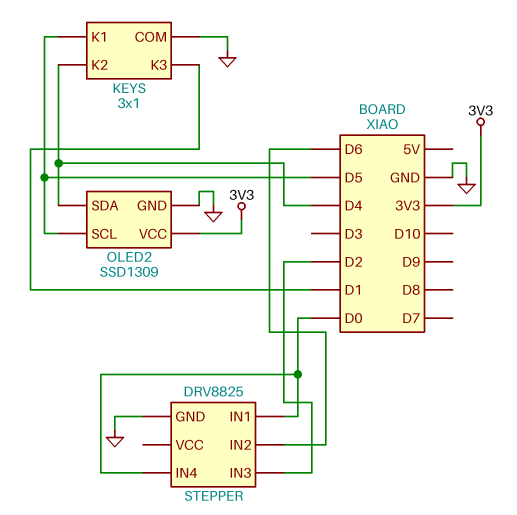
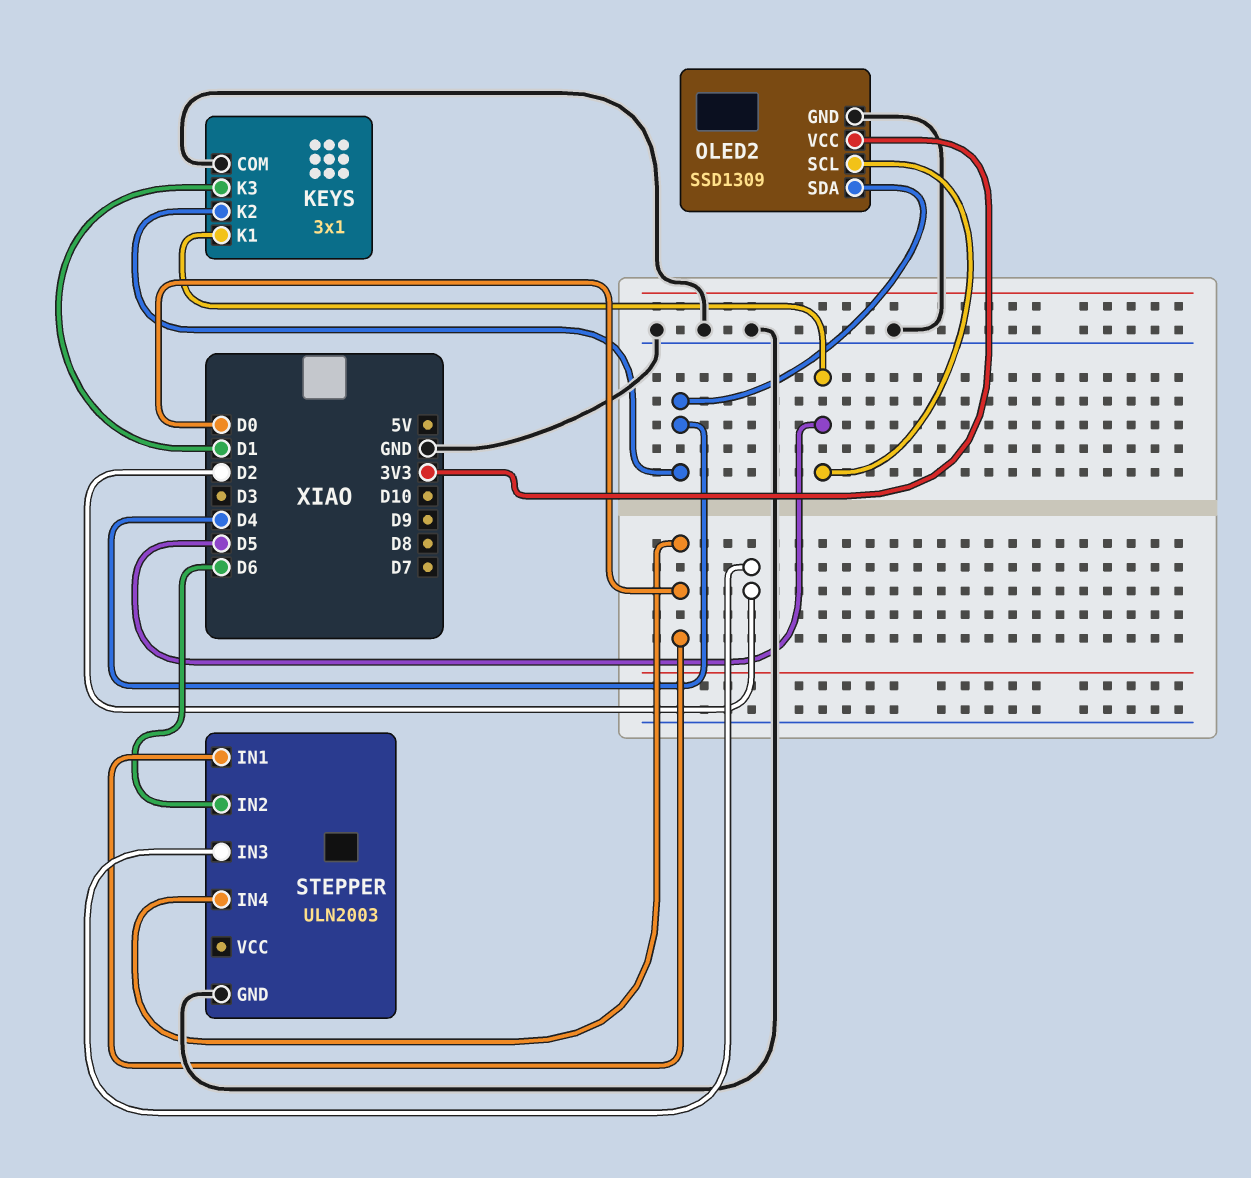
STEPPER: DRV8825 -> ULN2003

